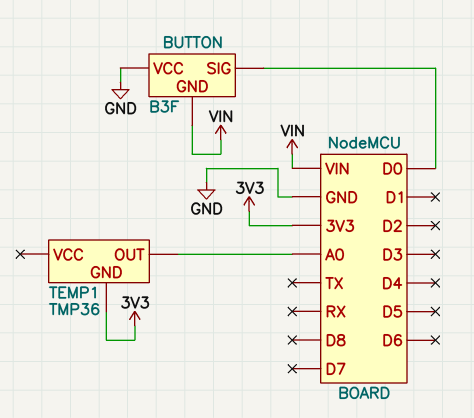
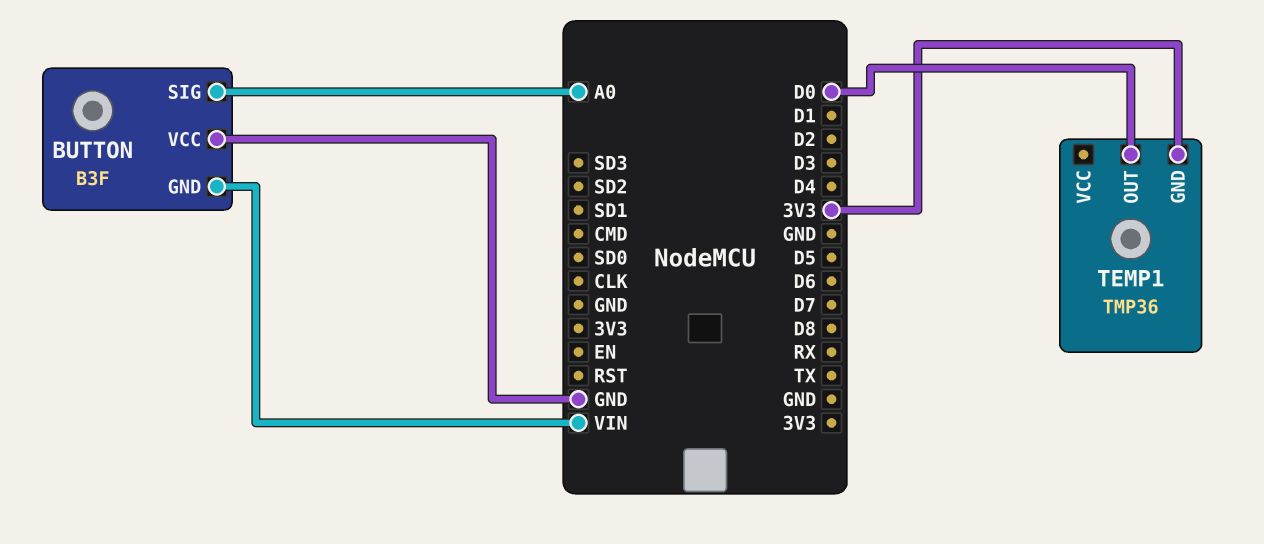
BUTTON pin SIG: D0 -> A0
TEMP1 pin OUT: A0 -> D0

